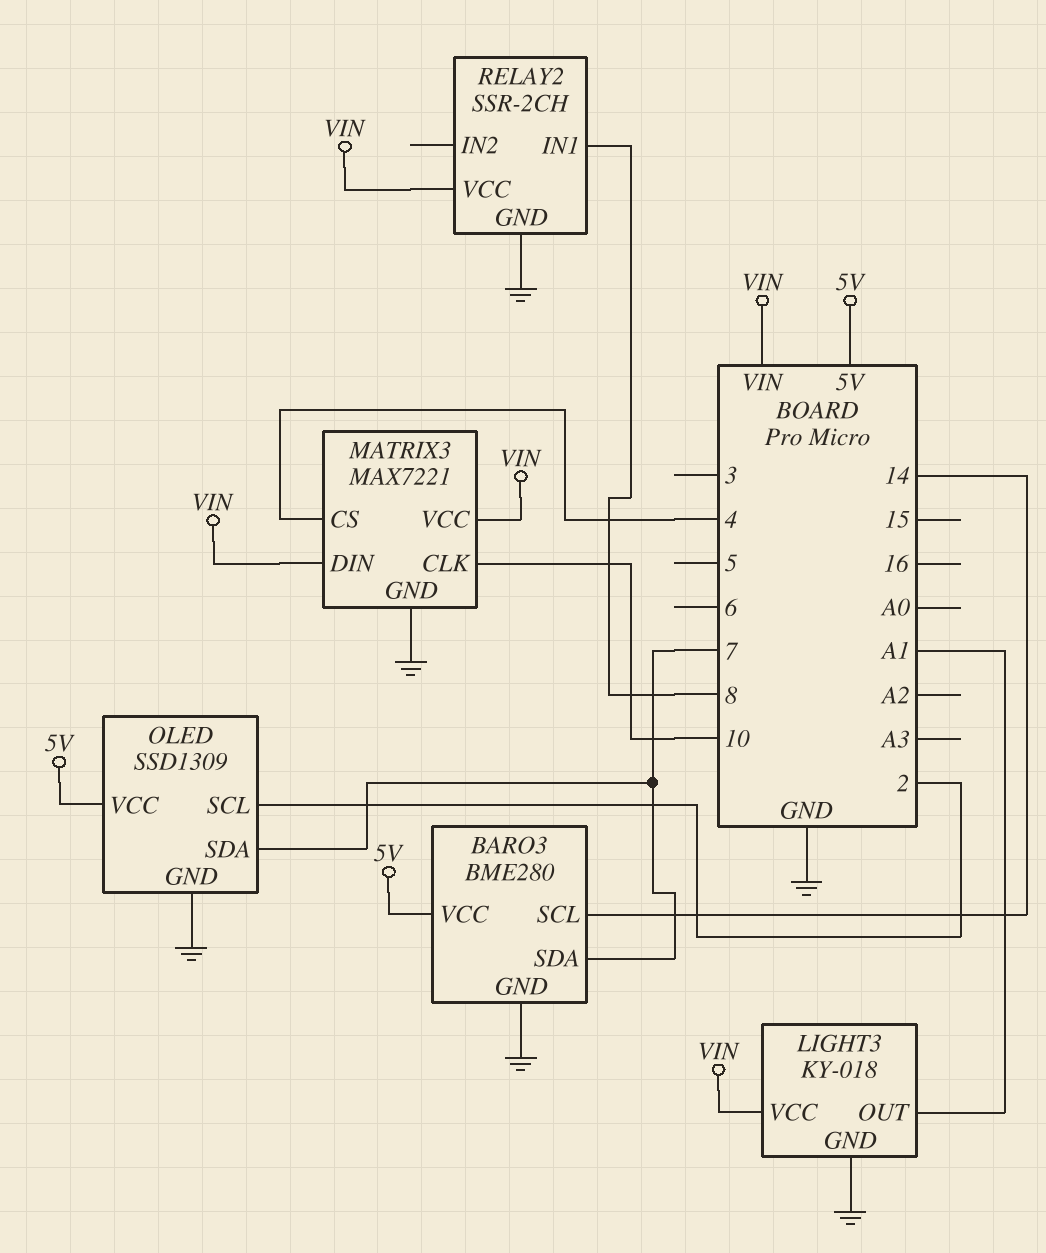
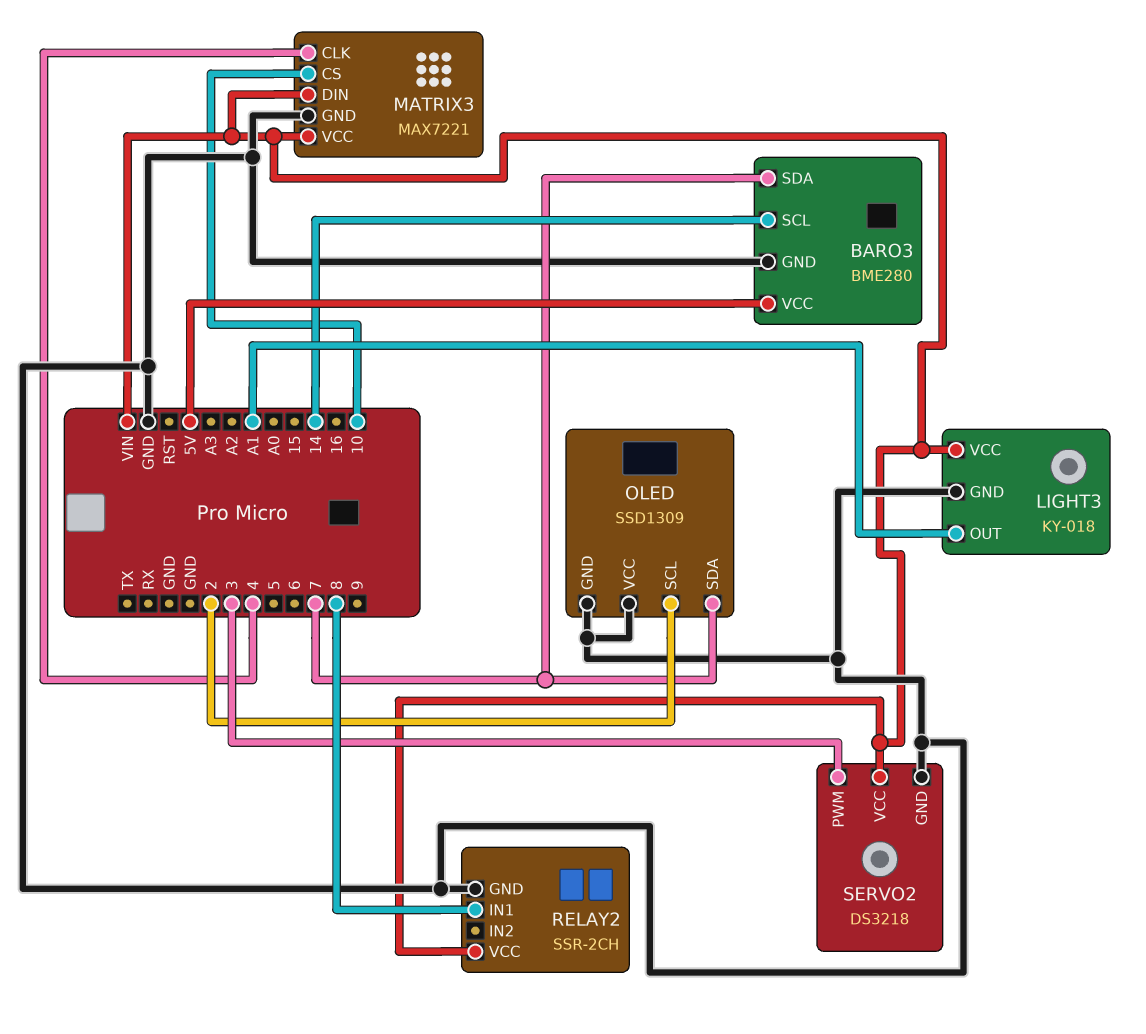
MATRIX3 pin CLK: 10 -> 4
MATRIX3 pin CS: 4 -> 10
OLED pin VCC: 5V -> GND
SERVO2: none -> DS3218
SERVO2 pin GND: none -> GND
SERVO2 pin PWM: none -> 3
SERVO2 pin VCC: none -> VIN

